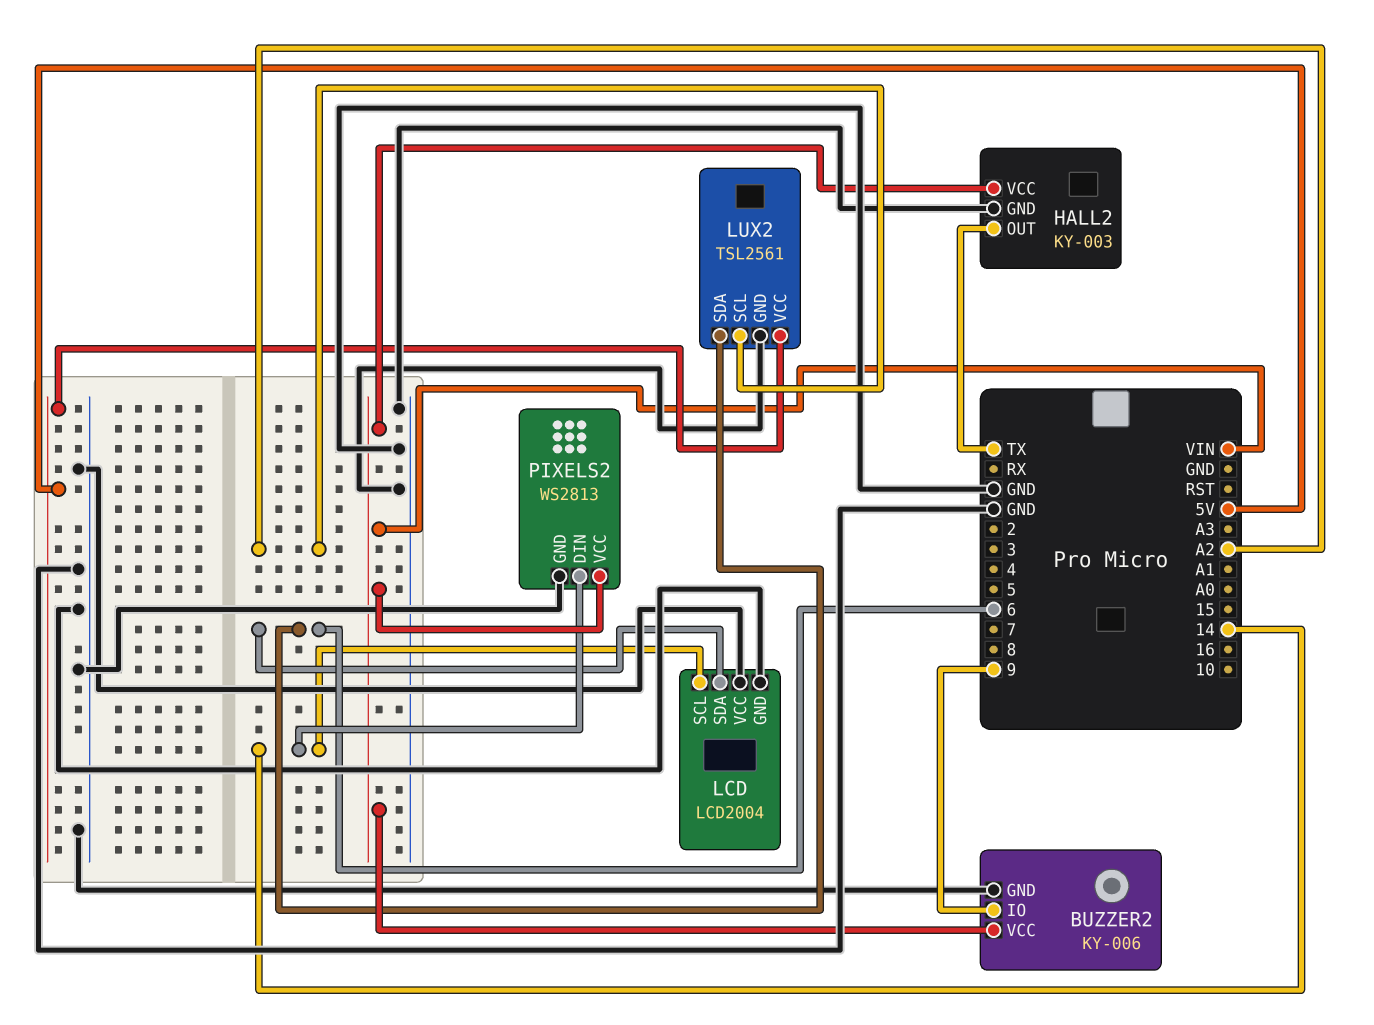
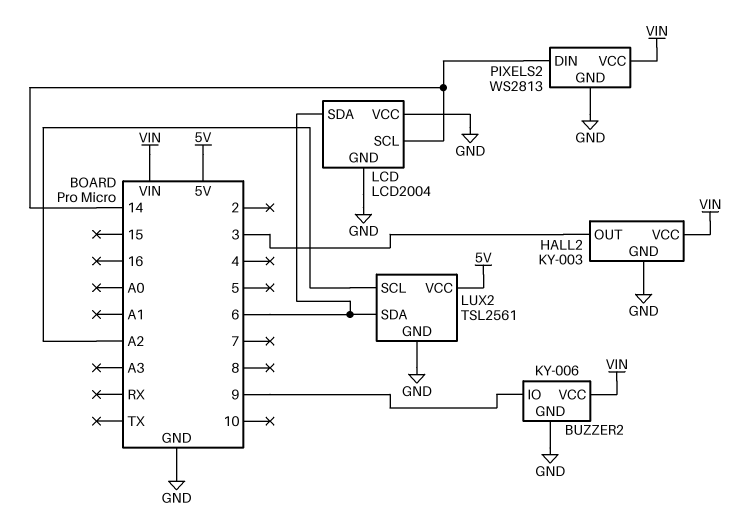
HALL2 pin OUT: TX -> 3

